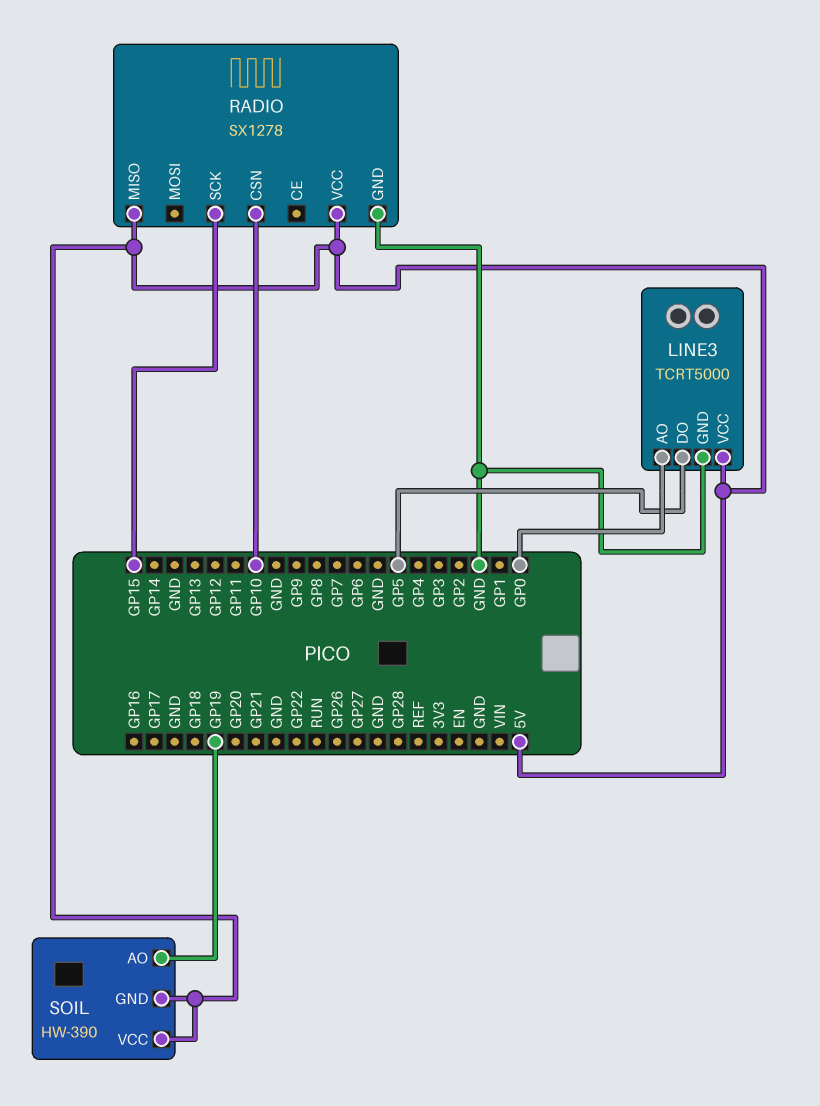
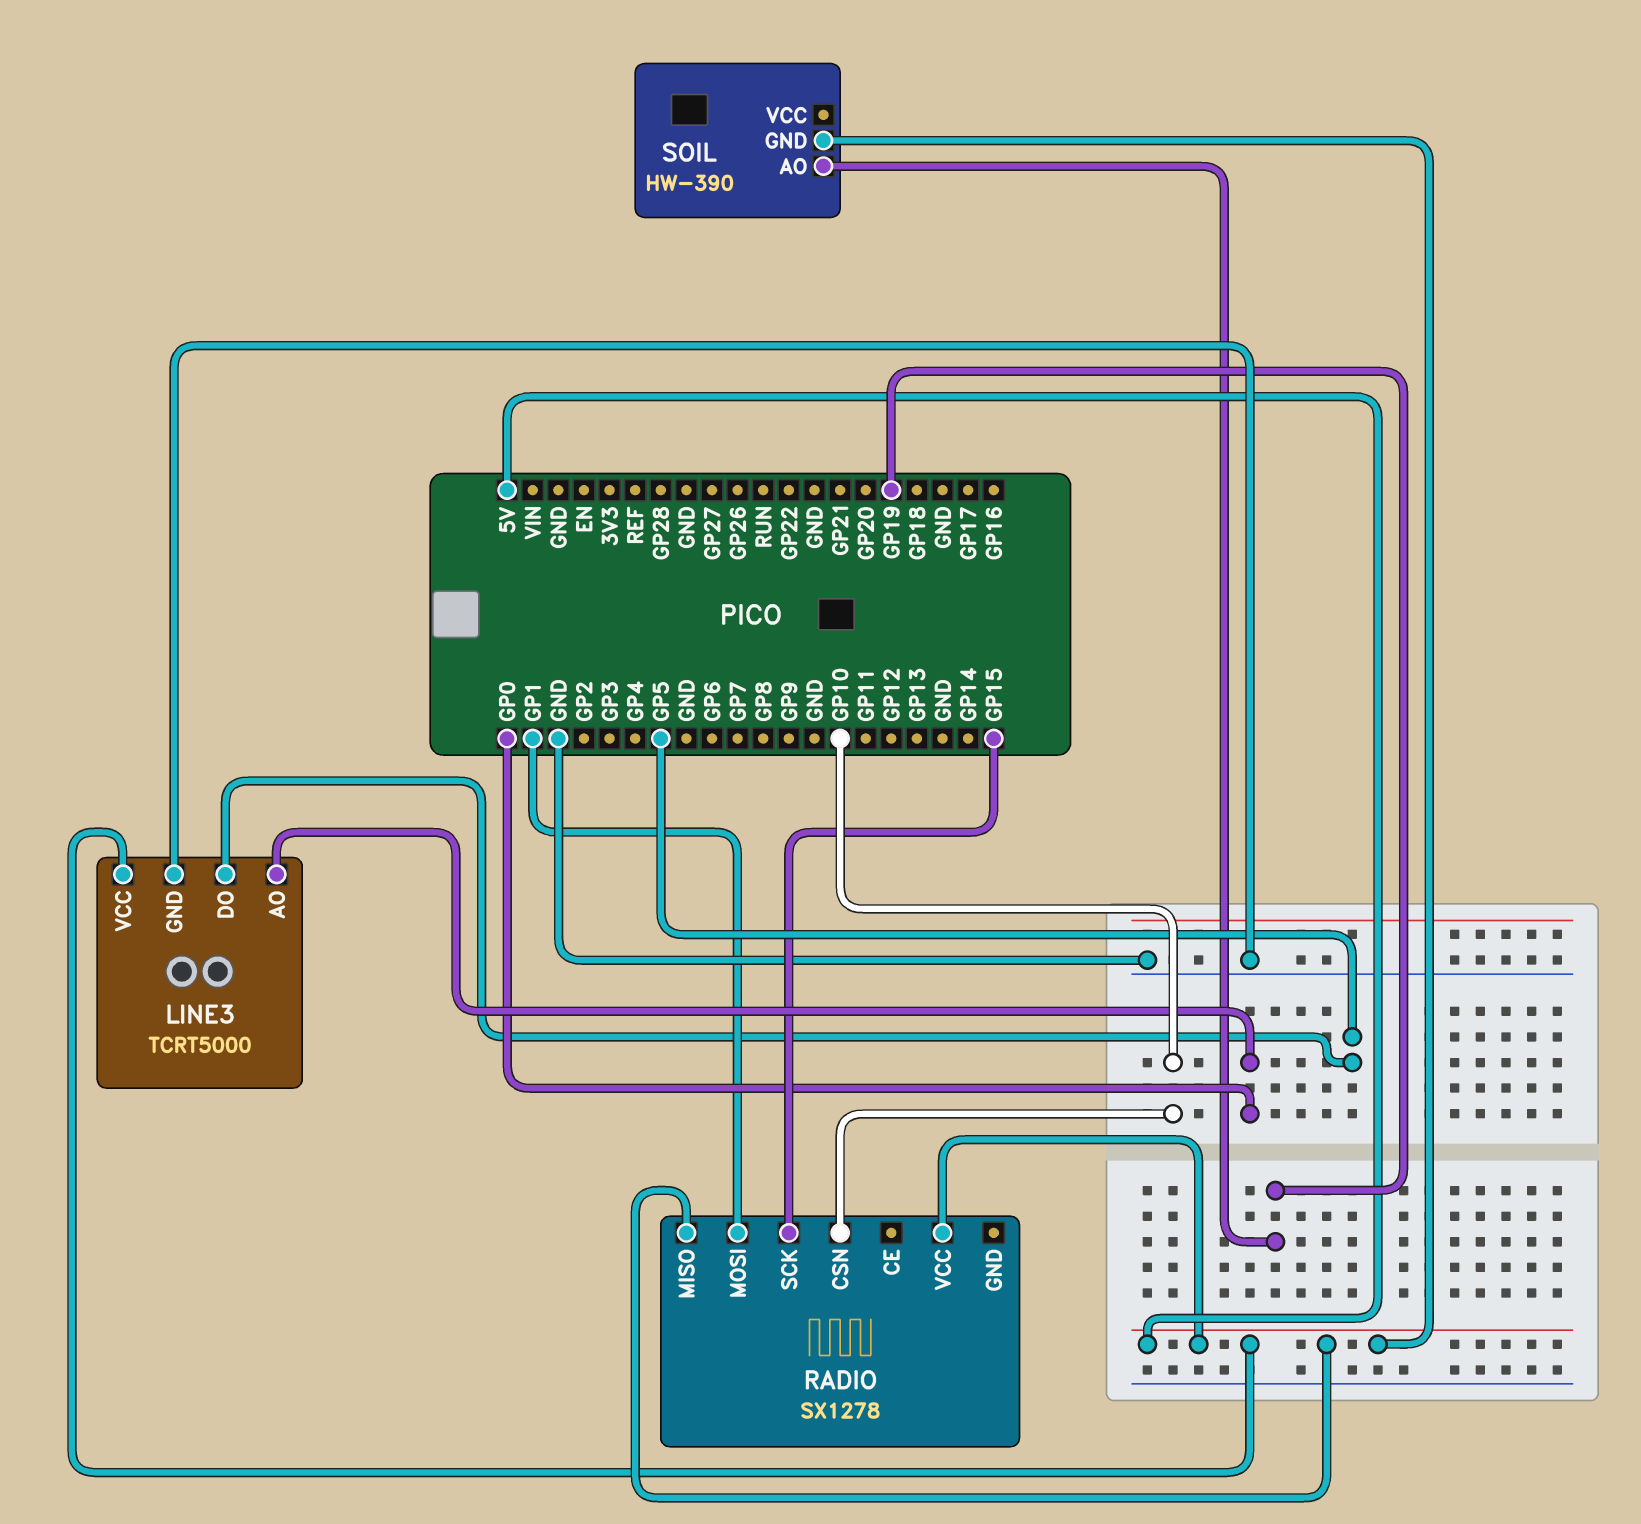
RADIO pin GND: GND -> none
RADIO pin MOSI: none -> GP1
SOIL pin VCC: 5V -> none

